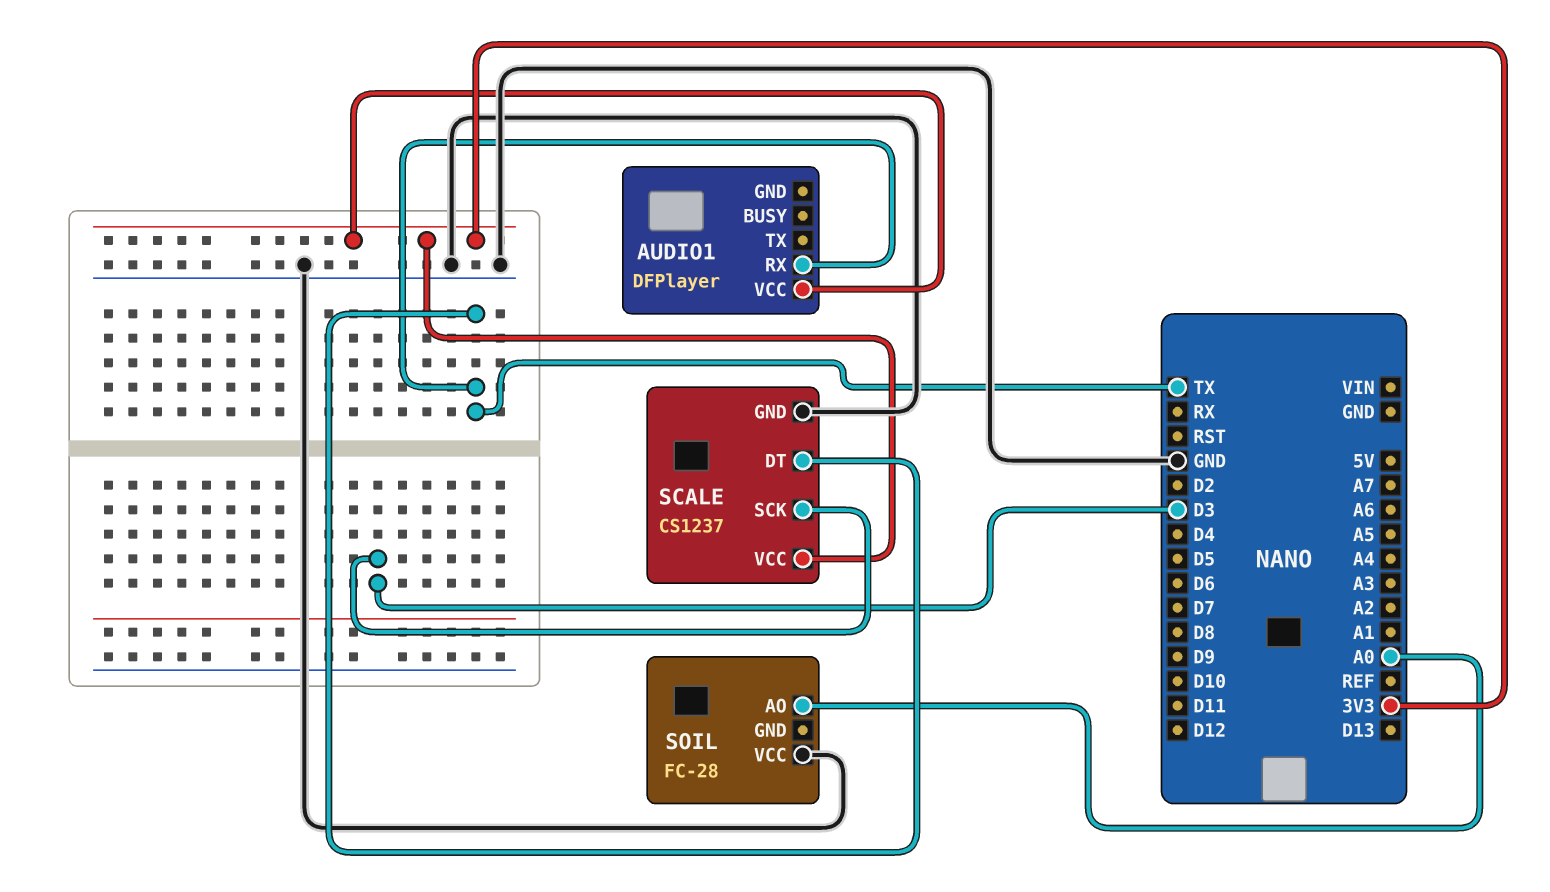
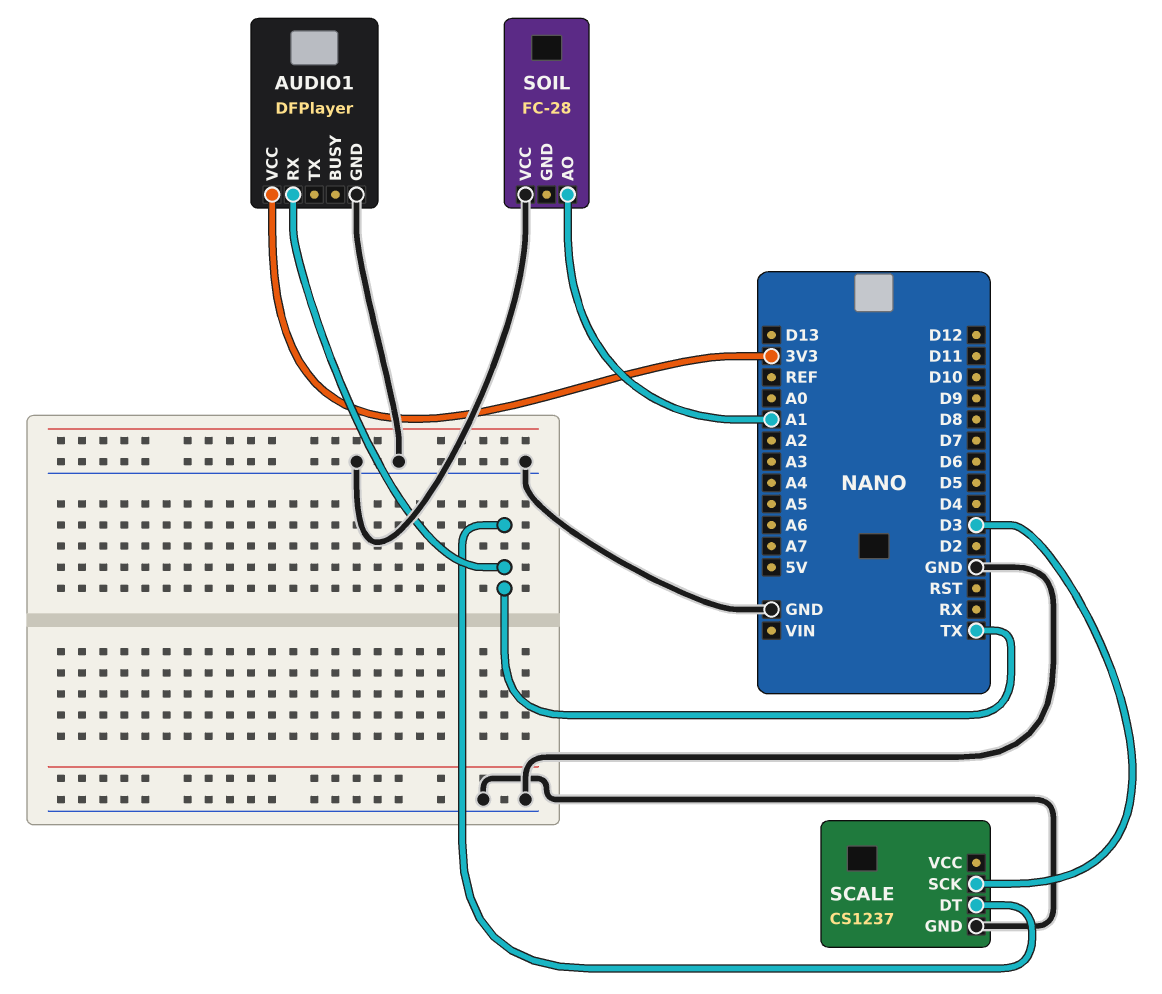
AUDIO1 pin GND: none -> GND
SCALE pin VCC: 3V3 -> none
SOIL pin AO: A0 -> A1

